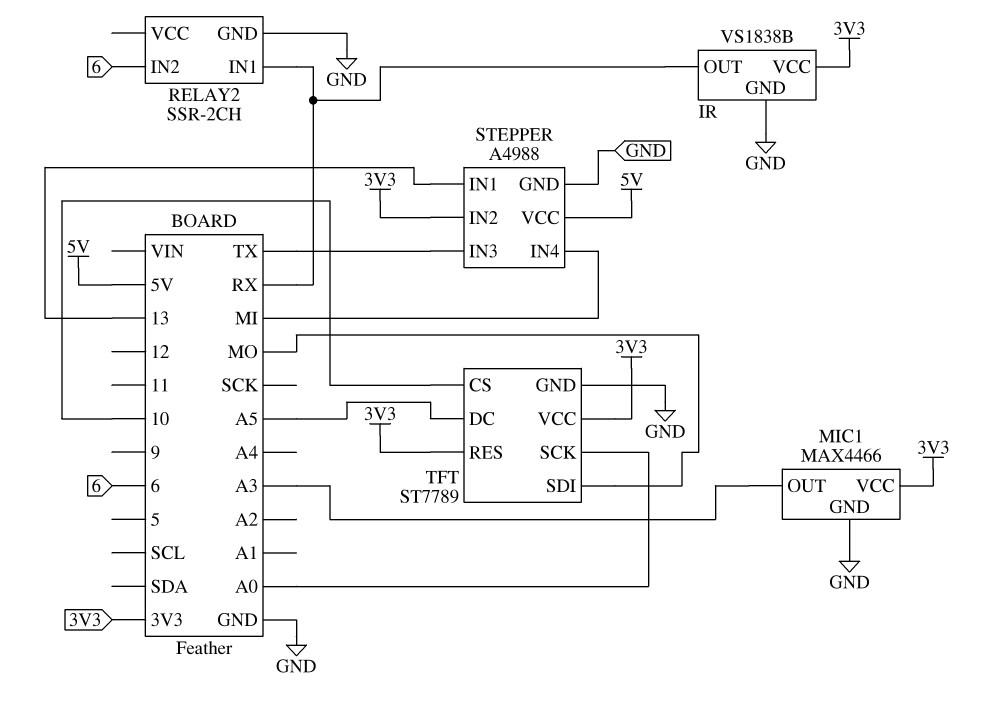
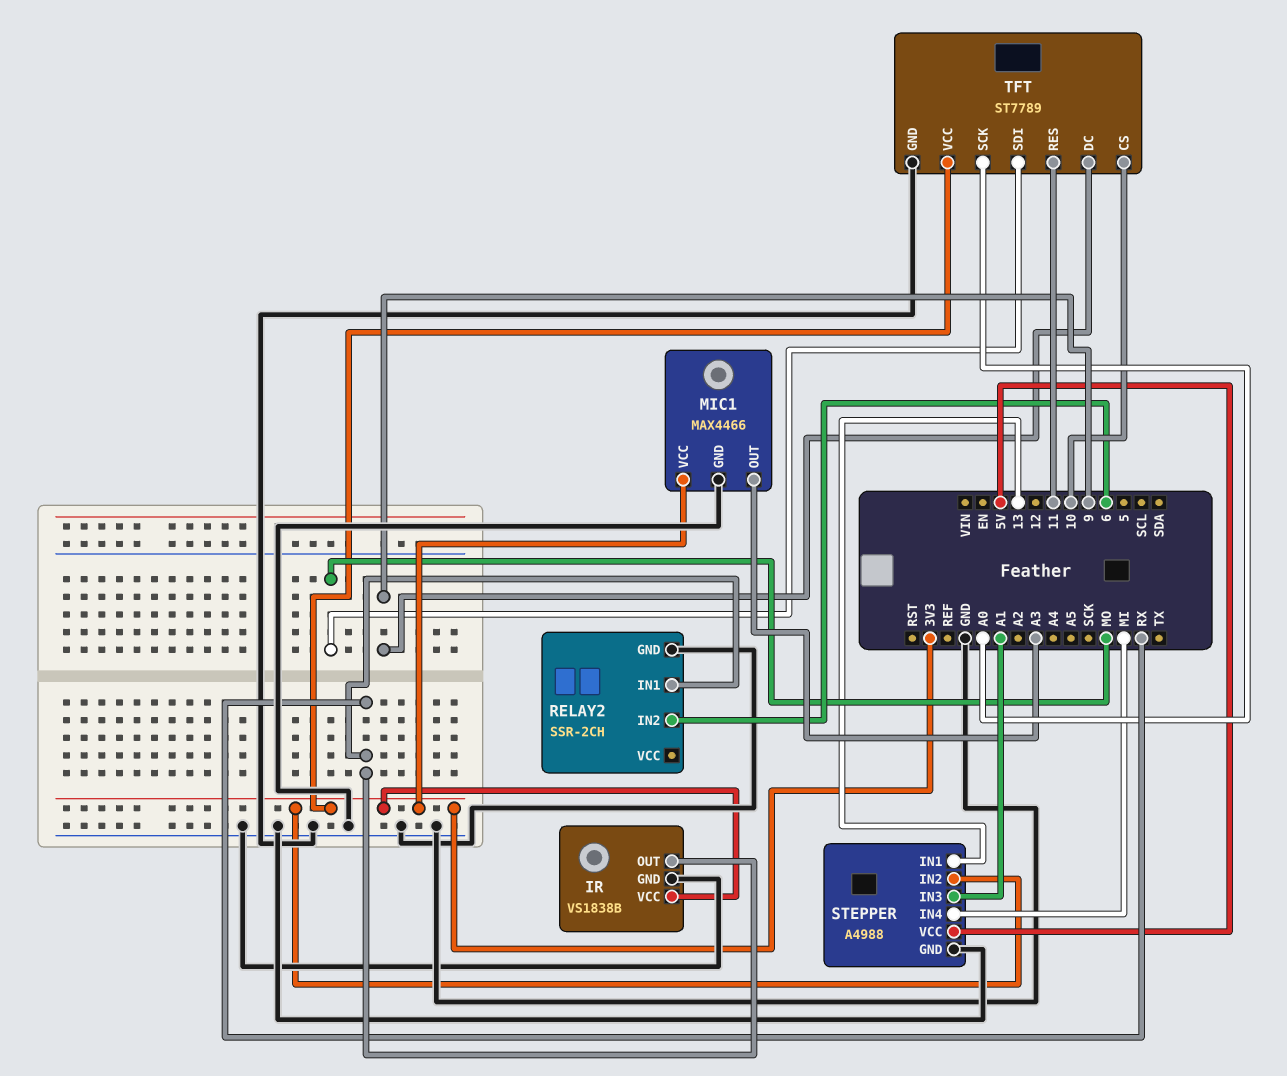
STEPPER pin IN3: TX -> A1
TFT pin DC: A5 -> 9
TFT pin RES: 3V3 -> 11

